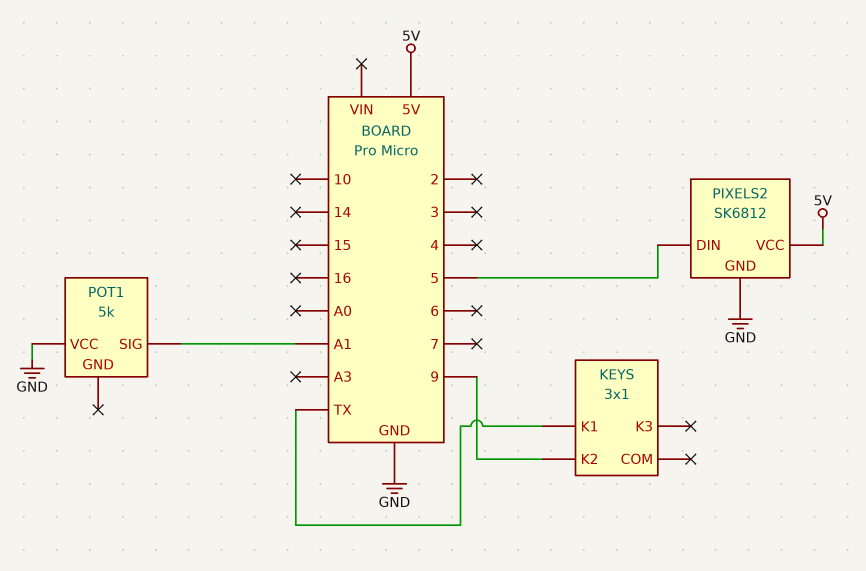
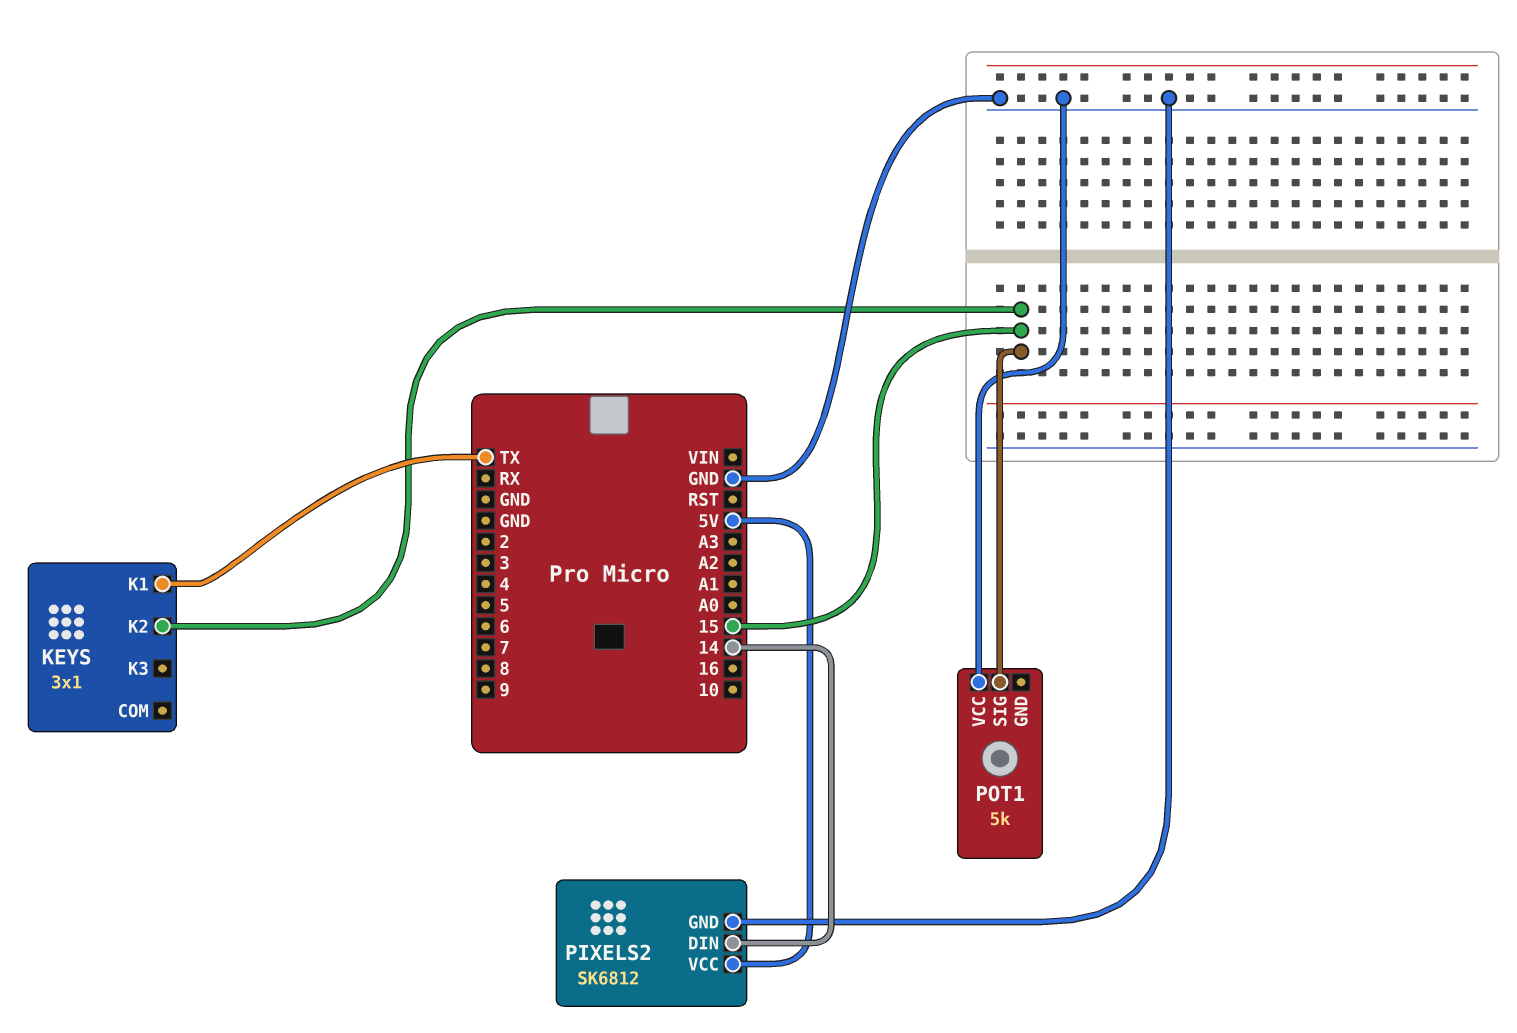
KEYS pin K2: 9 -> 15
PIXELS2 pin DIN: 5 -> 14
POT1 pin SIG: A1 -> 15

